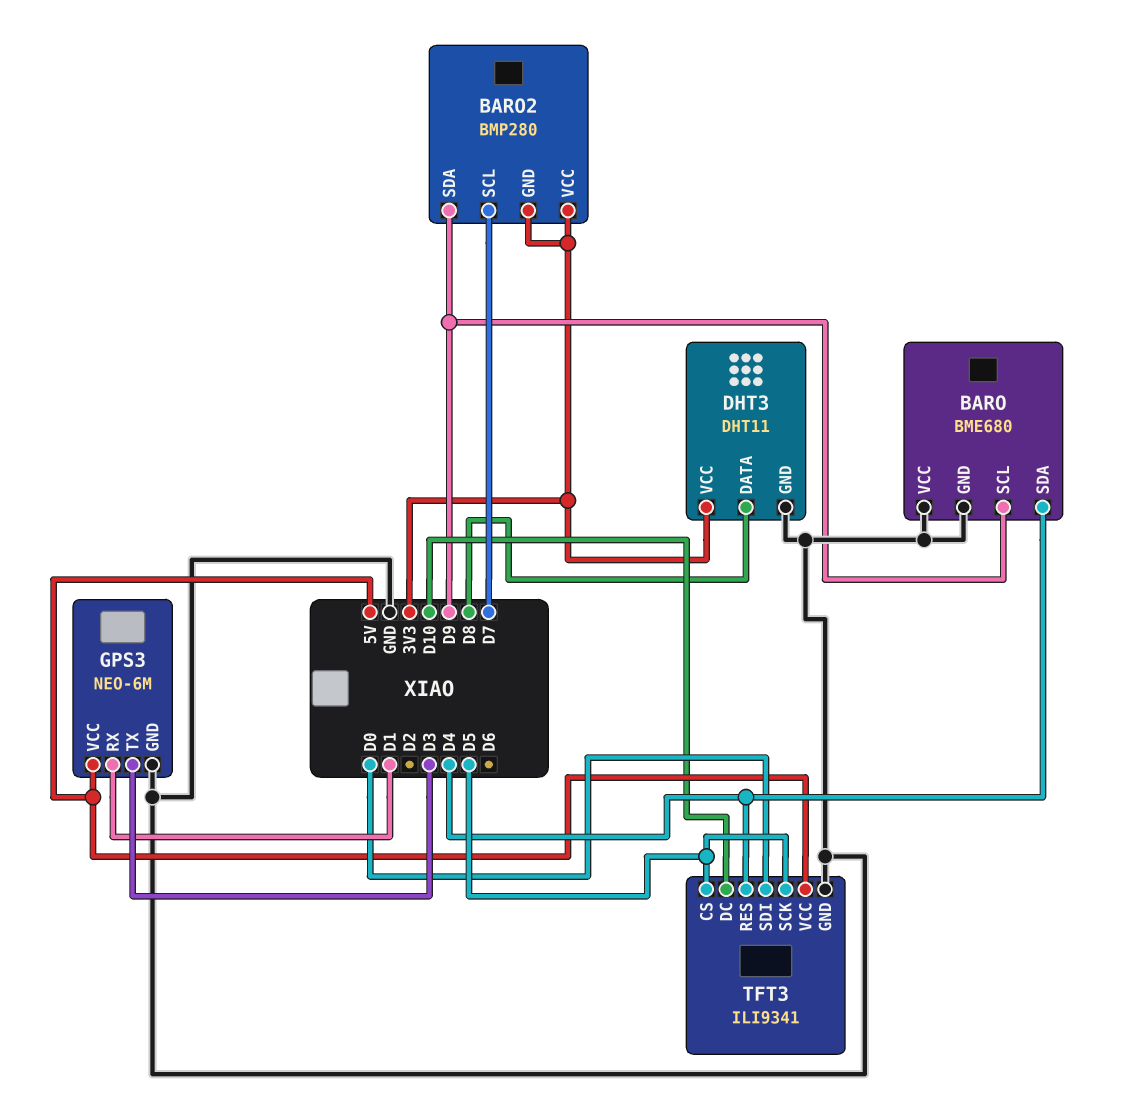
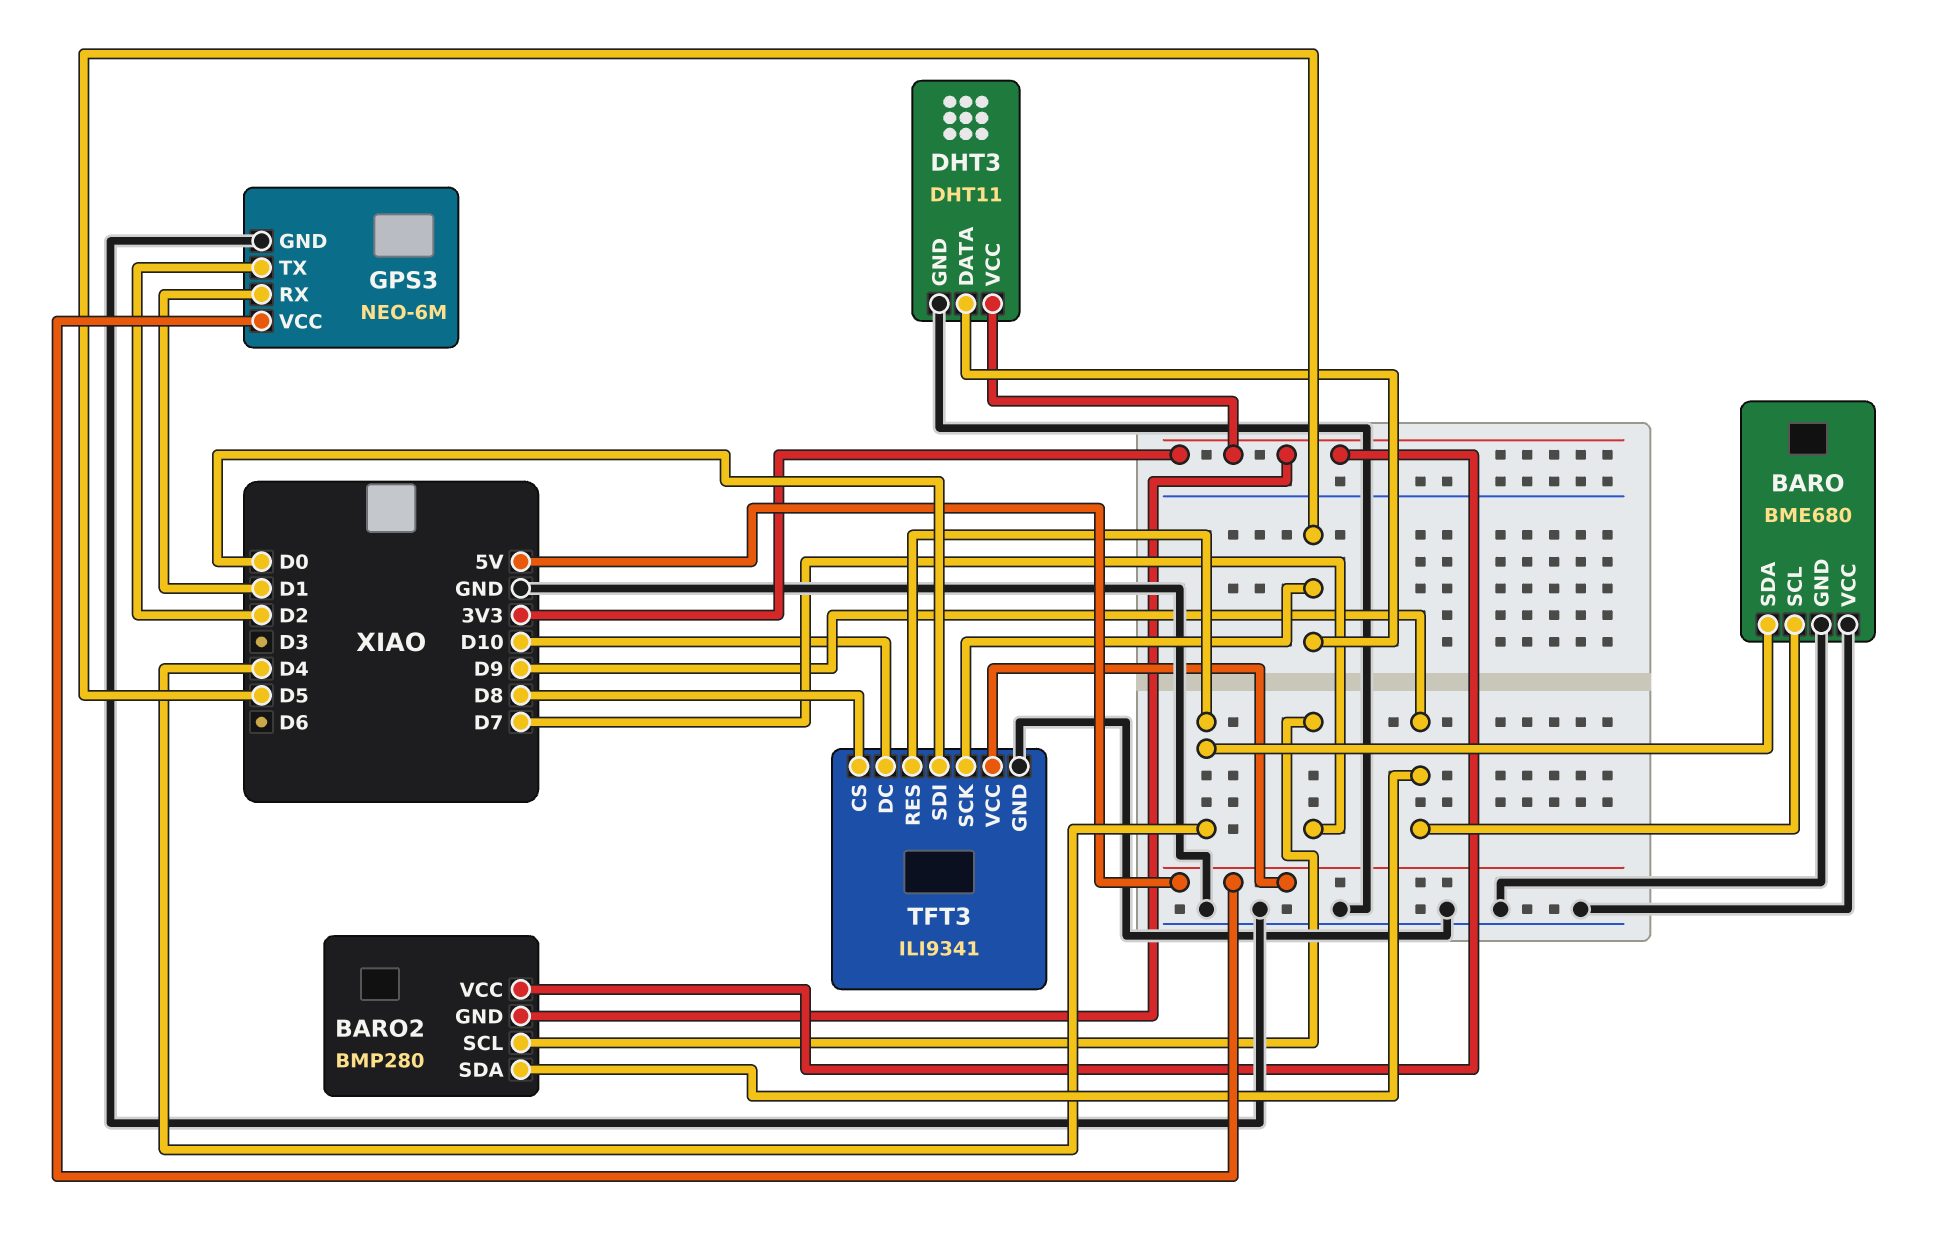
DHT3 pin DATA: D8 -> D5
GPS3 pin TX: D3 -> D2
TFT3 pin CS: D5 -> D8

